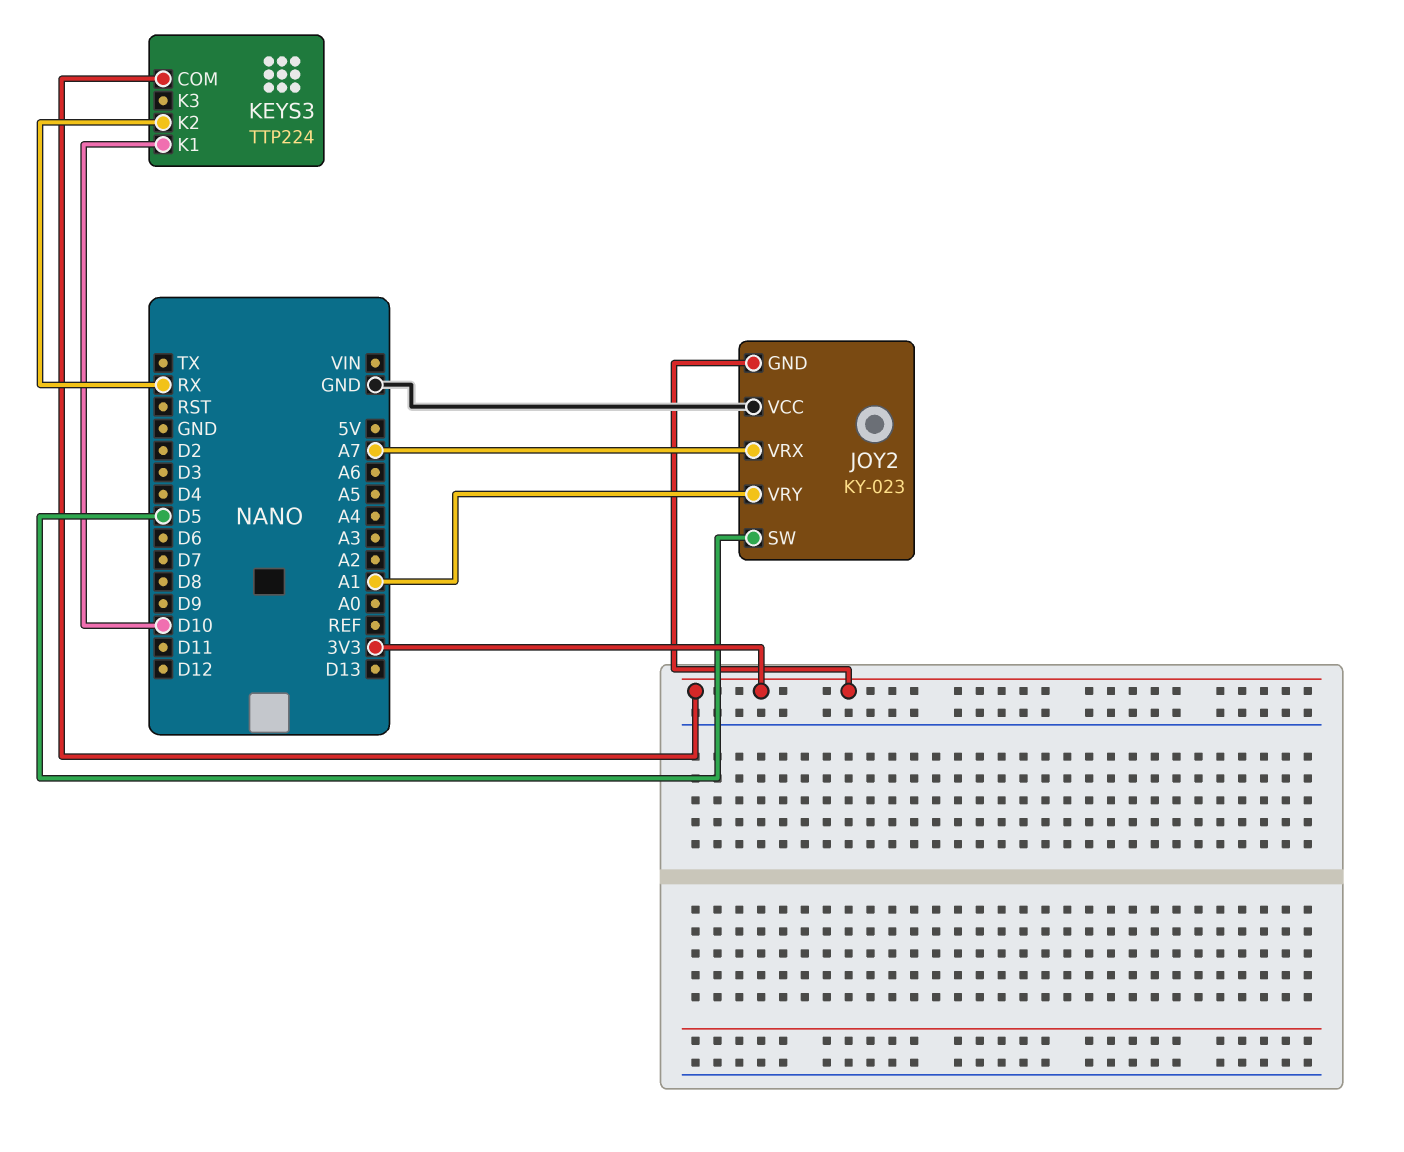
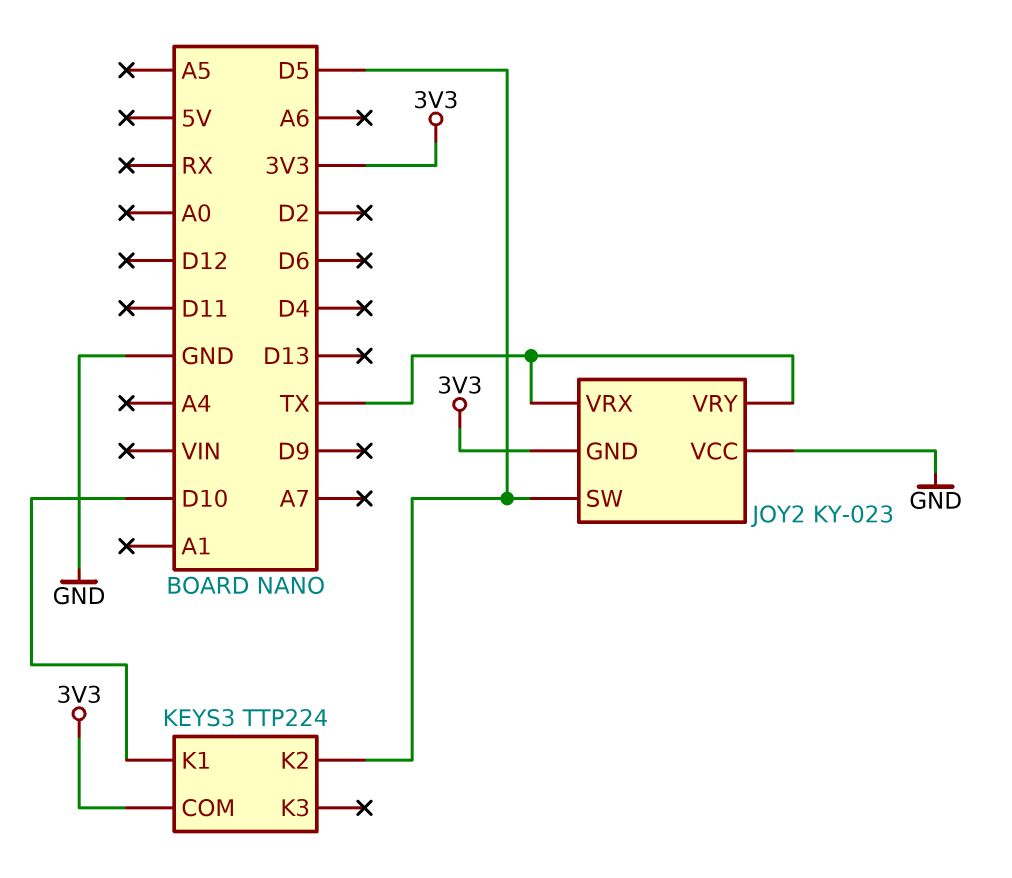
JOY2 pin VRX: A7 -> TX
JOY2 pin VRY: A1 -> TX
KEYS3 pin K2: RX -> D5

